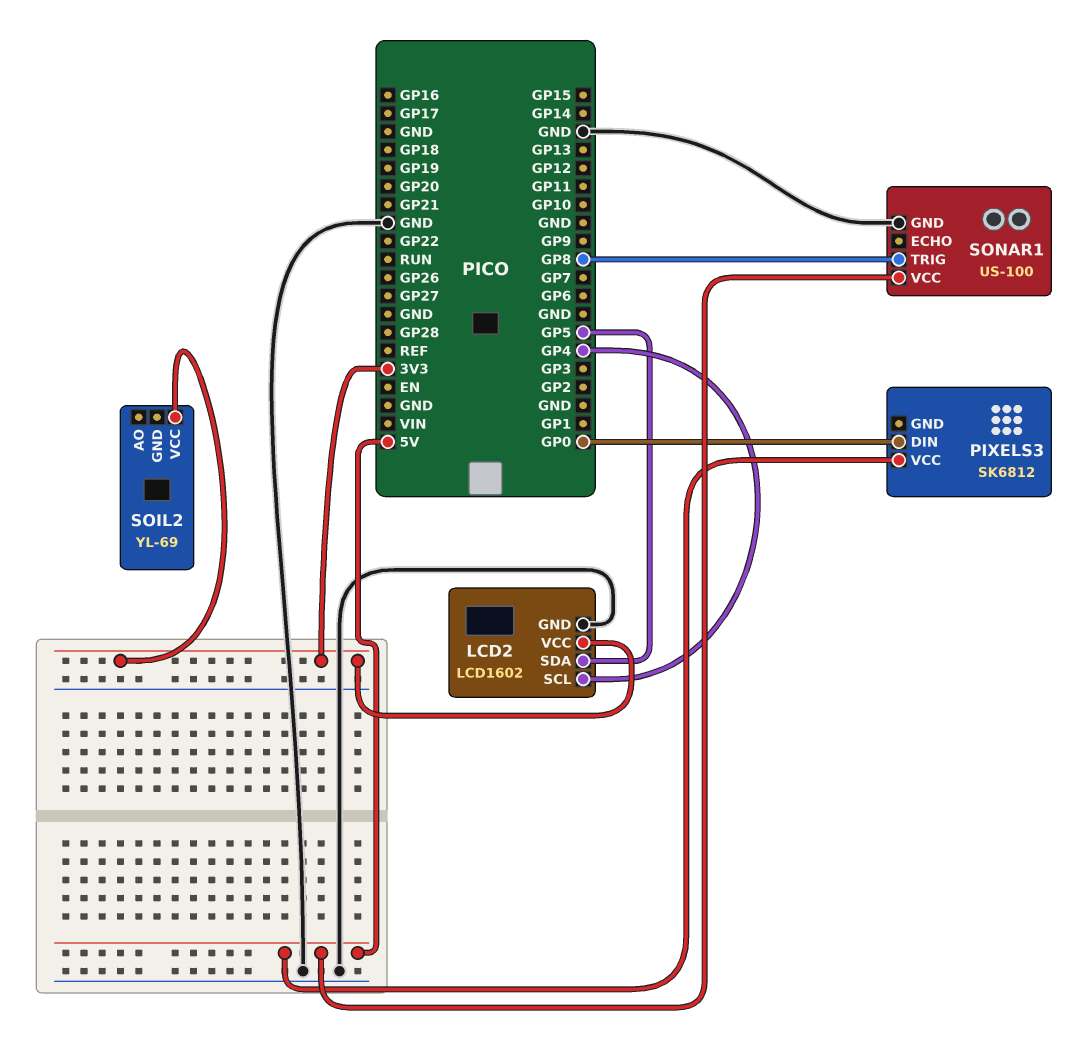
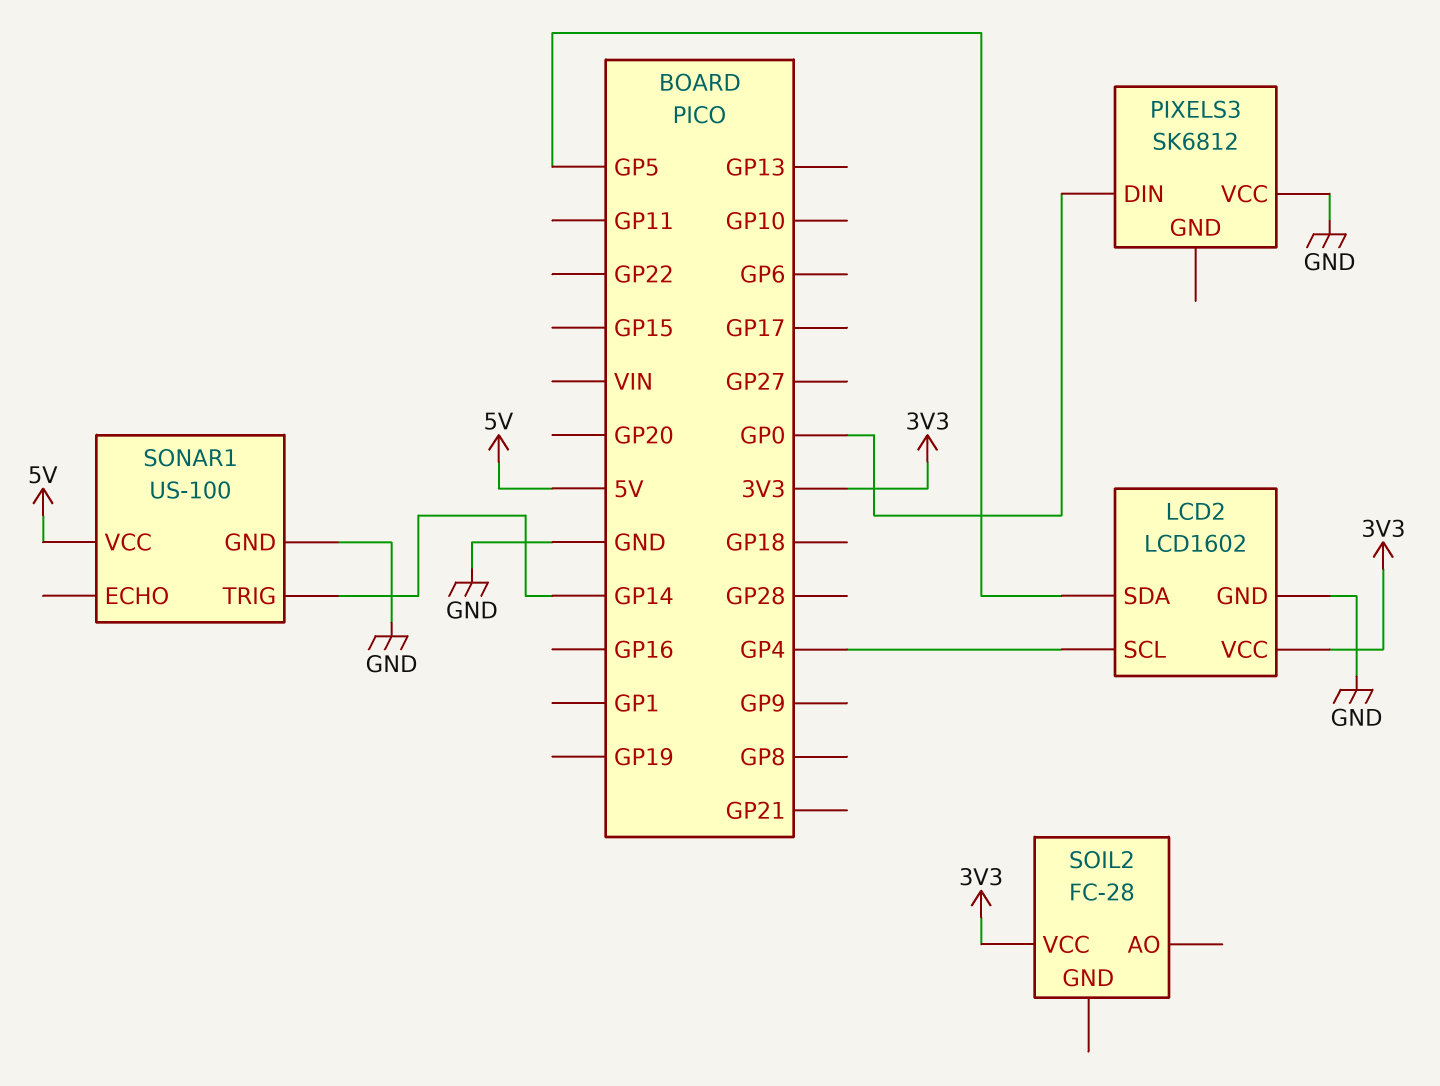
PIXELS3 pin VCC: 5V -> GND
SOIL2: YL-69 -> FC-28
SONAR1 pin TRIG: GP8 -> GP14

